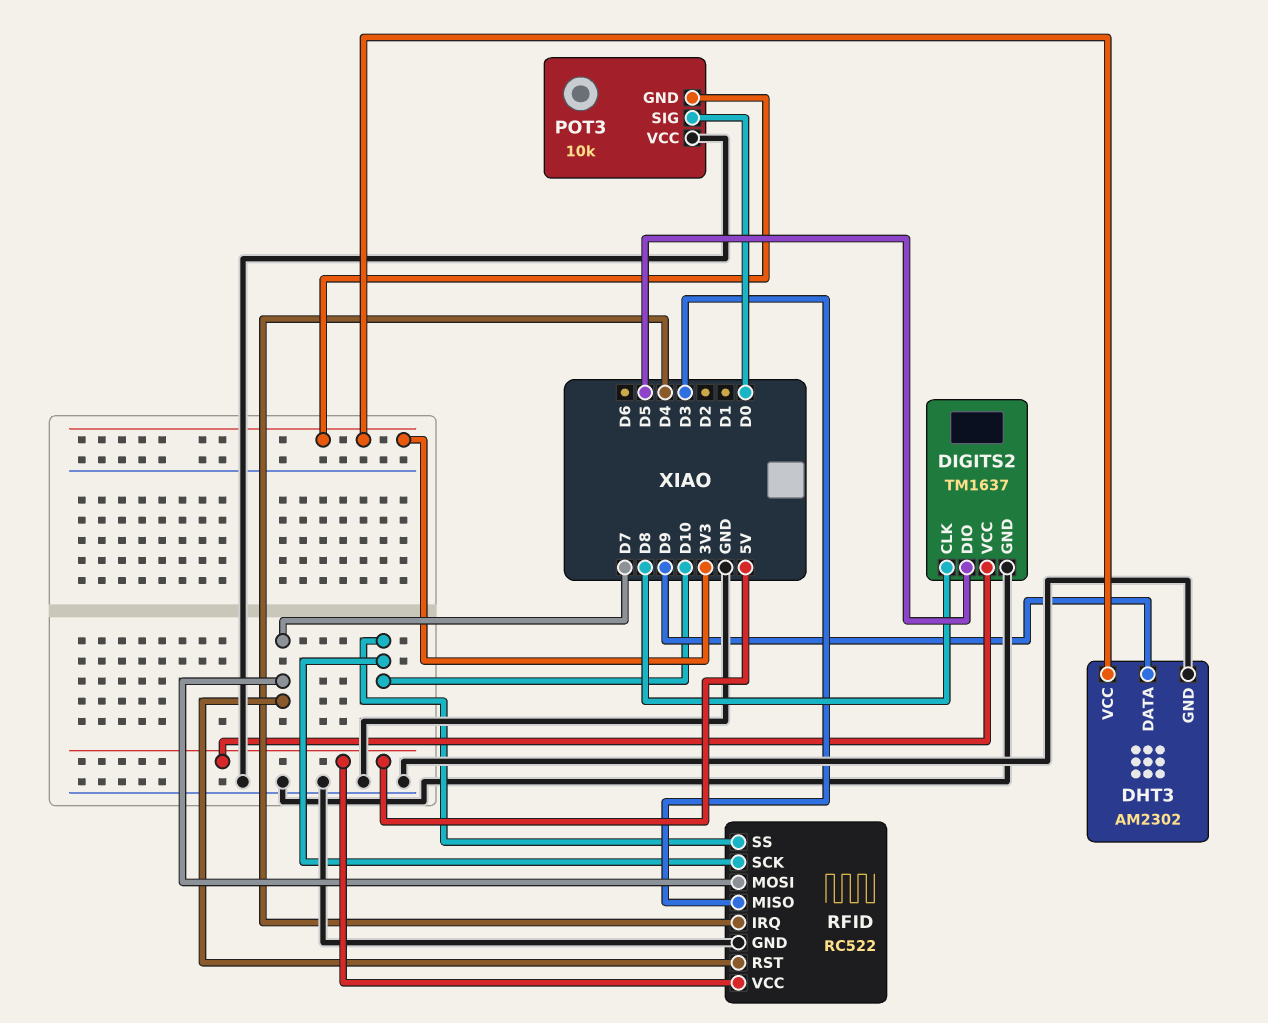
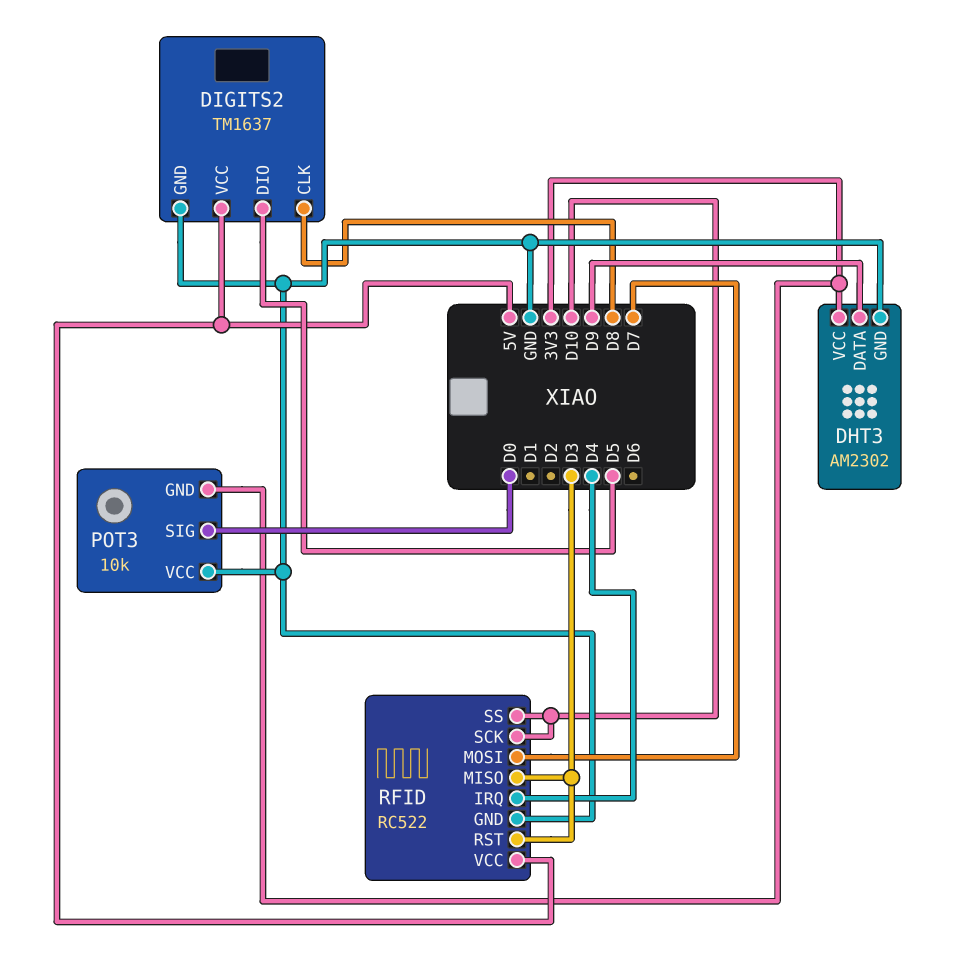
RFID pin RST: D7 -> D3

